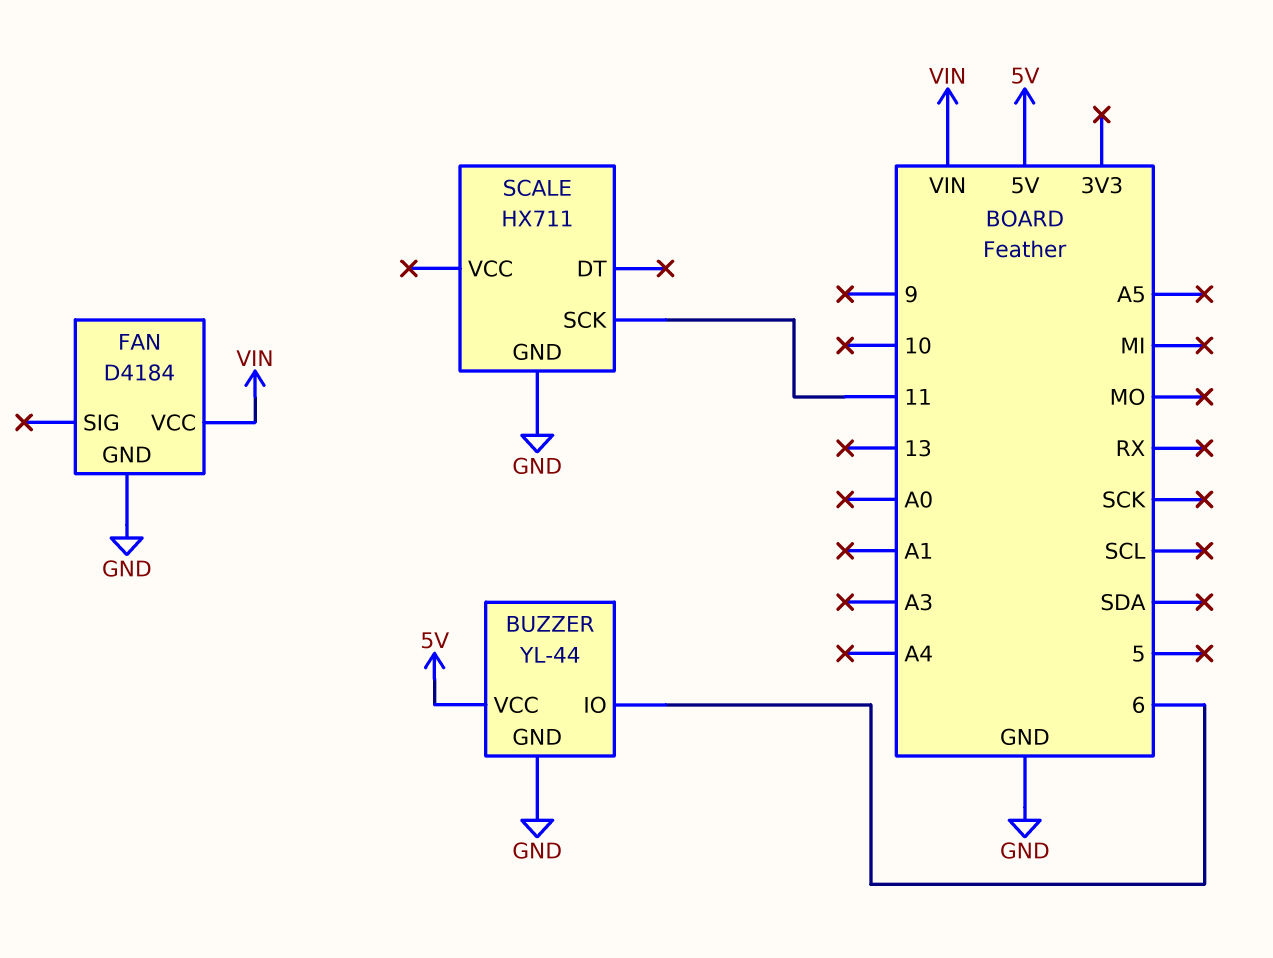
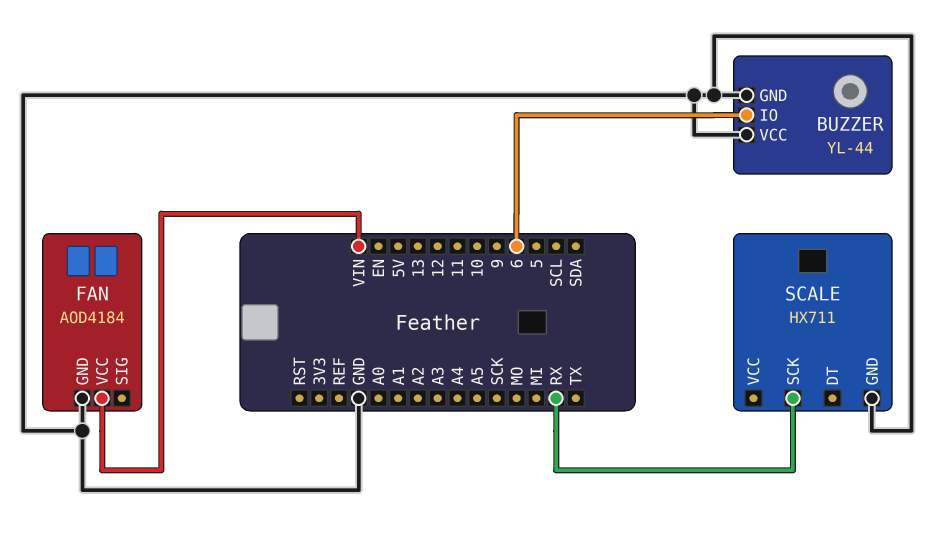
BUZZER pin VCC: 5V -> GND
FAN: D4184 -> AOD4184
SCALE pin SCK: 11 -> RX

